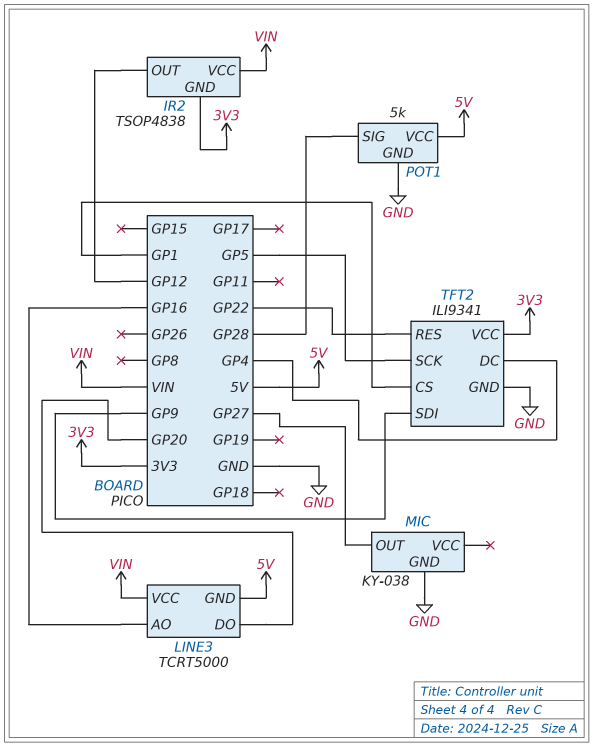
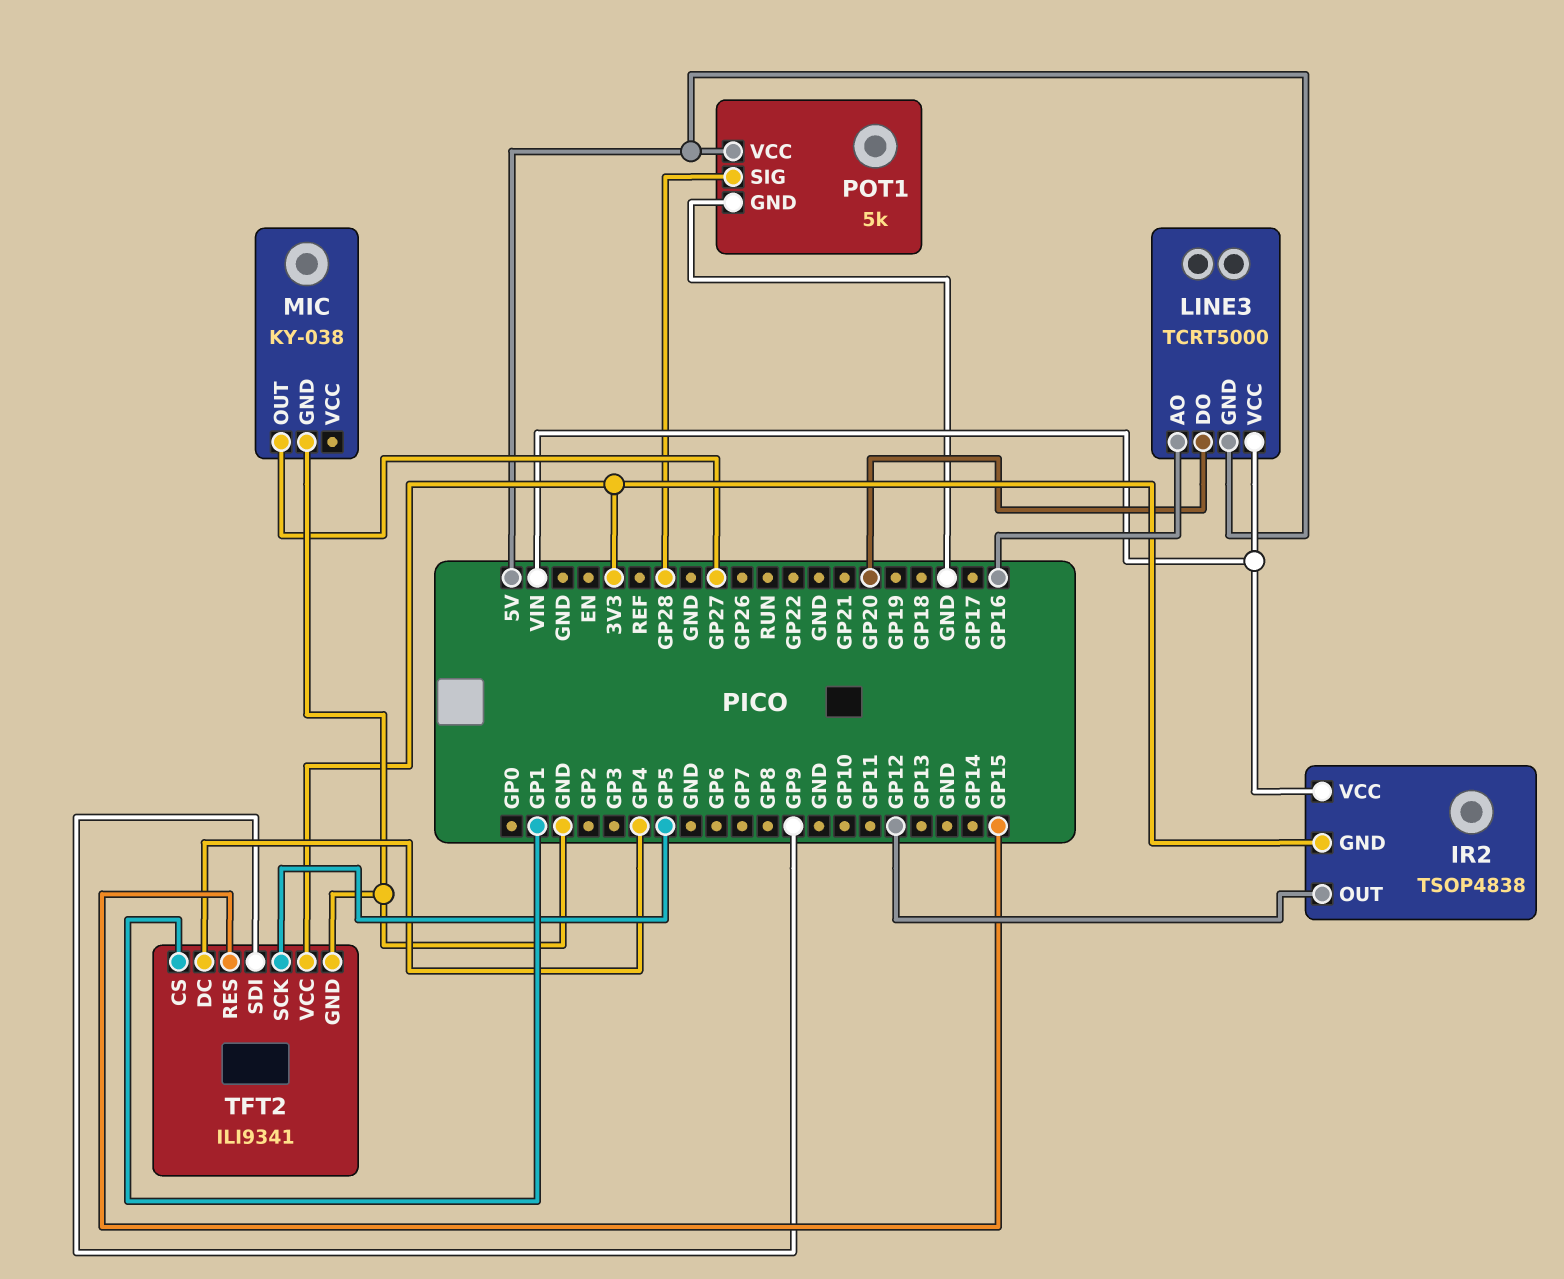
TFT2 pin RES: GP22 -> GP15

